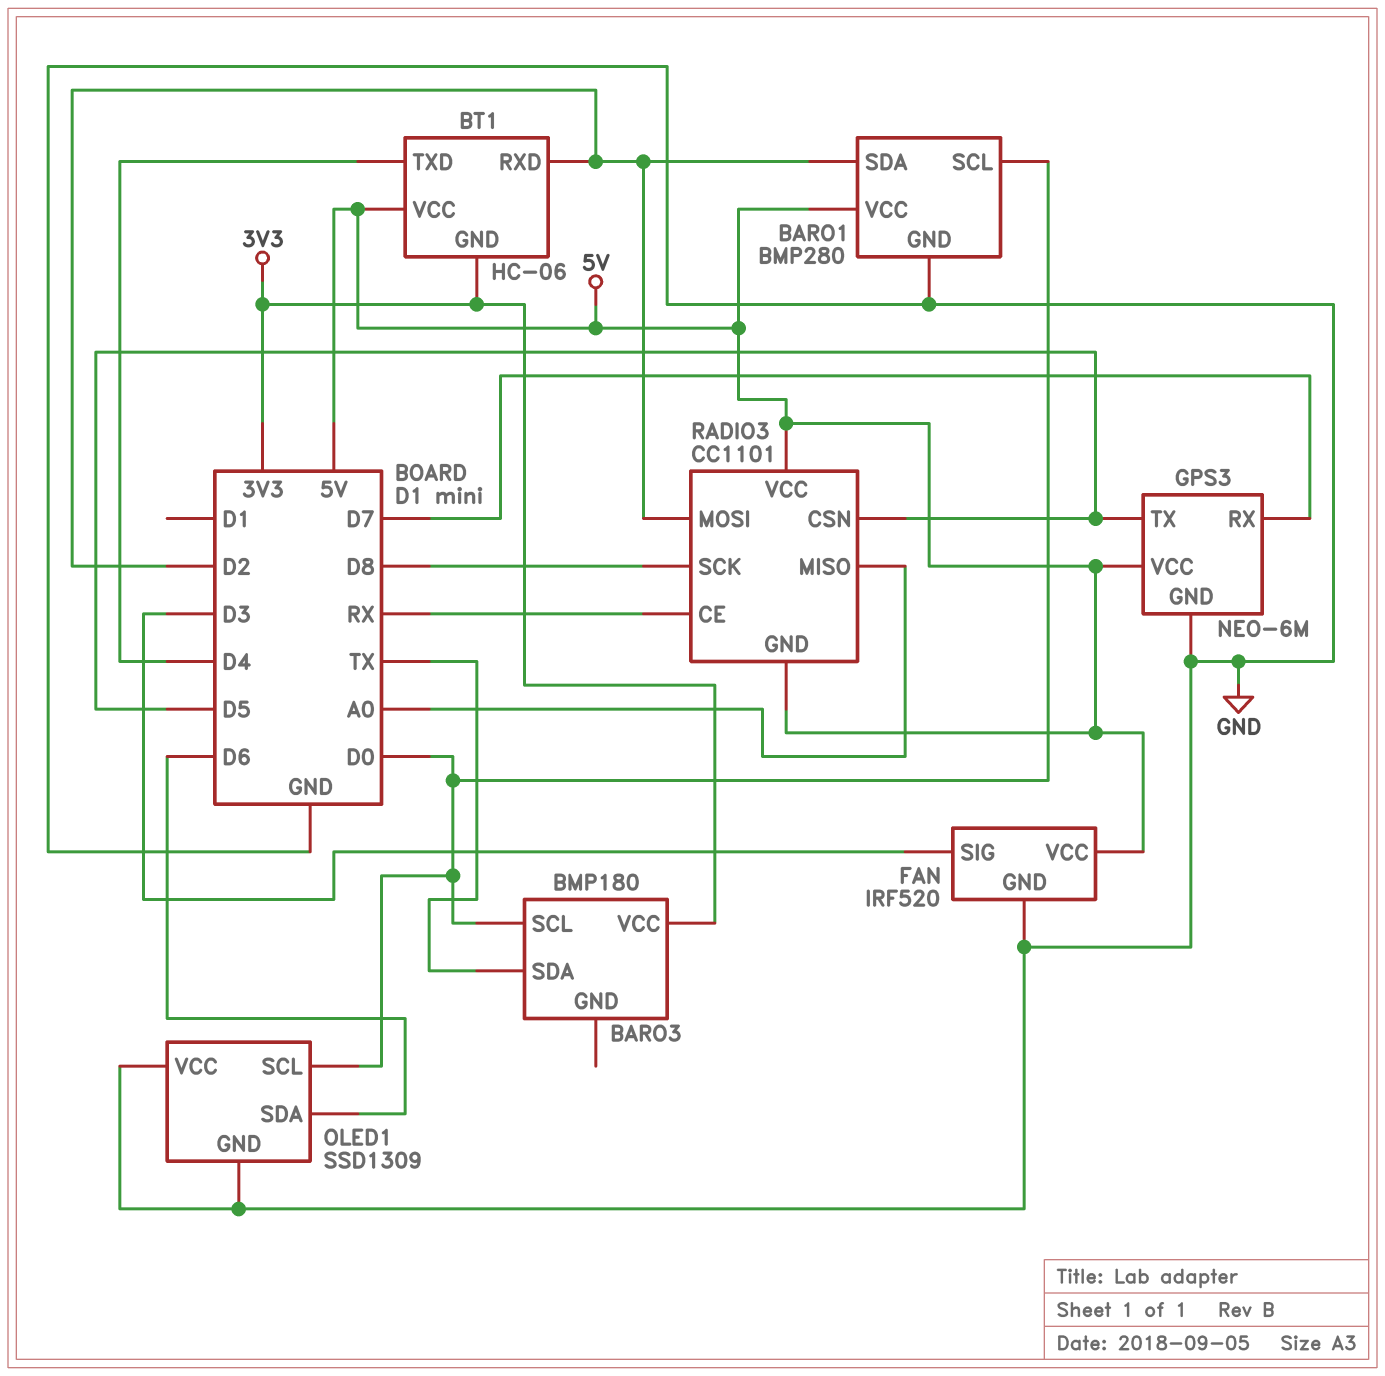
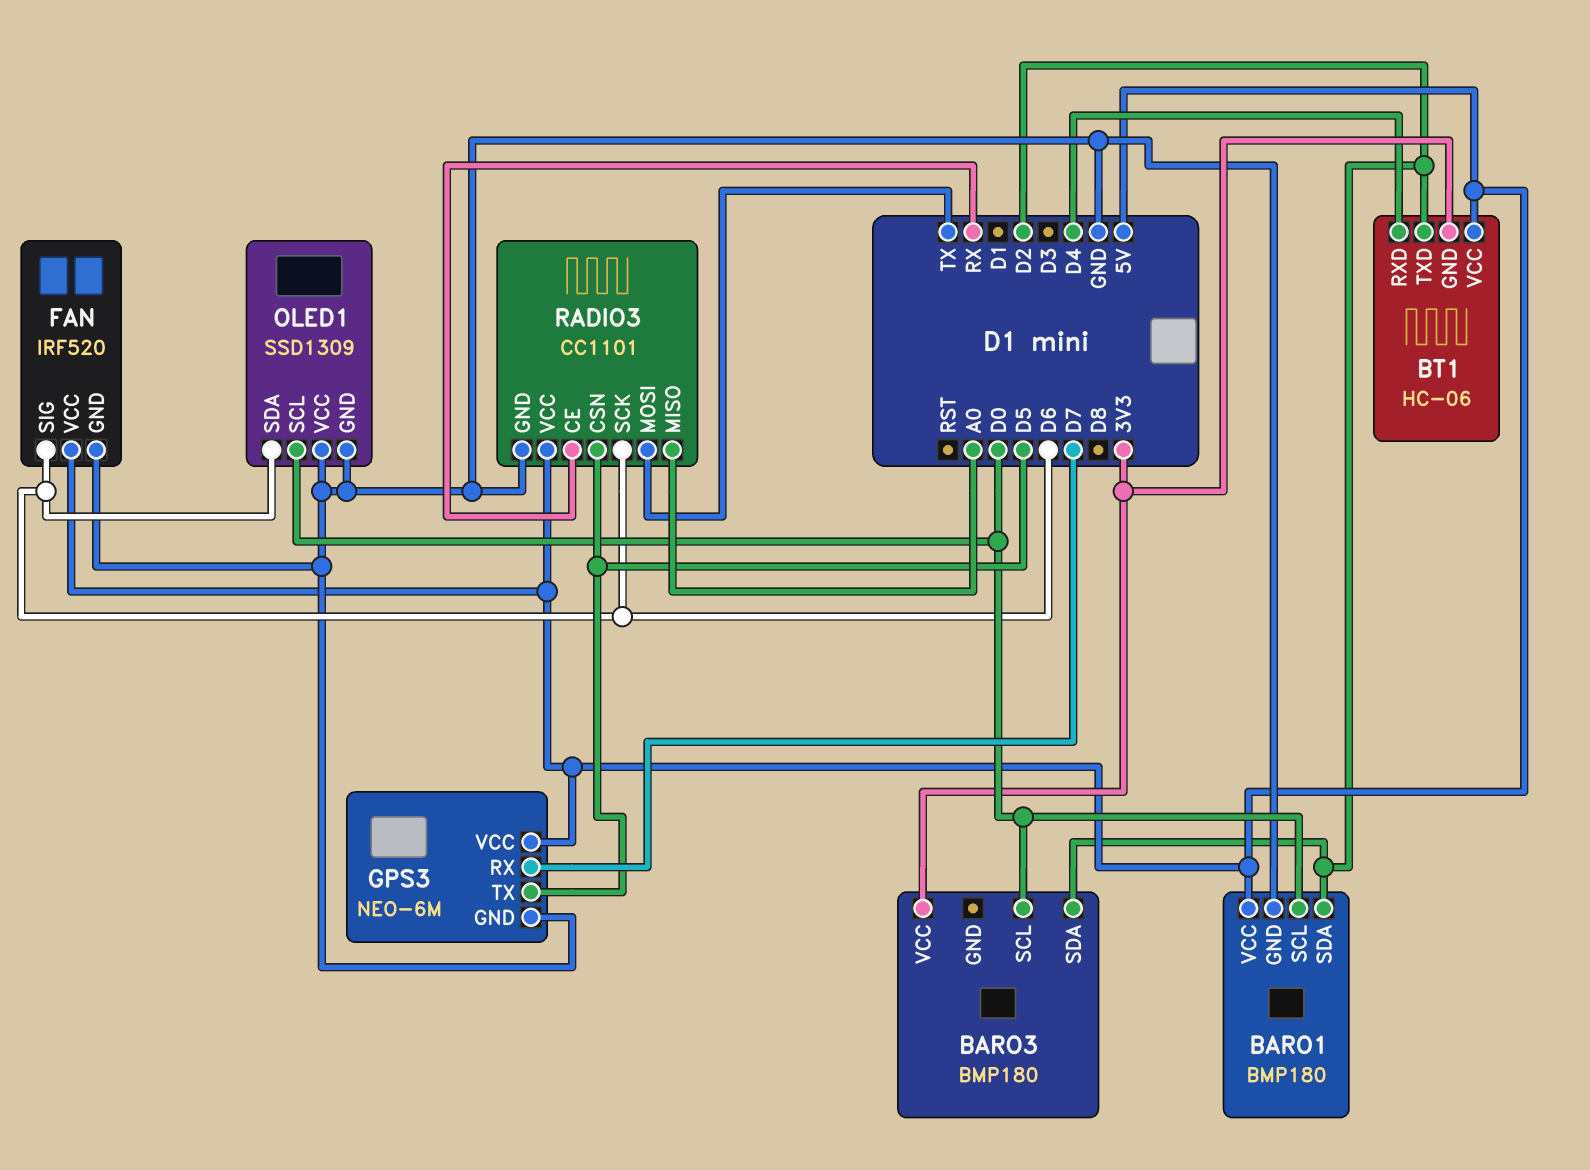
BARO1: BMP280 -> BMP180
BARO3 pin SDA: TX -> D2
BT1 pin RXD: D2 -> D4
BT1 pin TXD: D4 -> D2
FAN pin SIG: D3 -> D6
RADIO3 pin GND: 5V -> GND
RADIO3 pin MOSI: D2 -> TX
RADIO3 pin SCK: D8 -> D6

